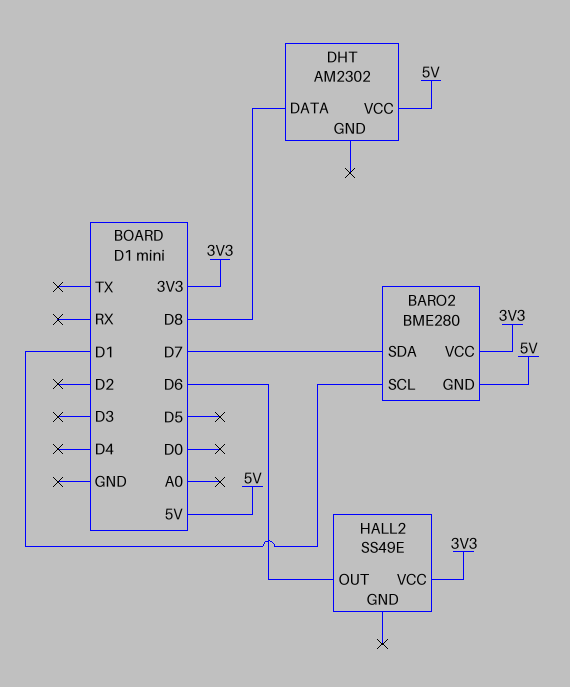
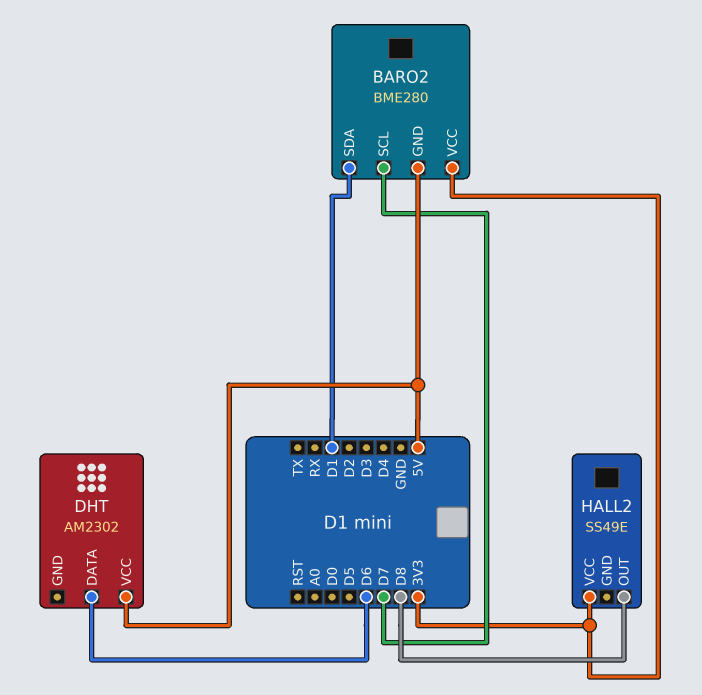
BARO2 pin SCL: D1 -> D7
BARO2 pin SDA: D7 -> D1
DHT pin DATA: D8 -> D6
HALL2 pin OUT: D6 -> D8

